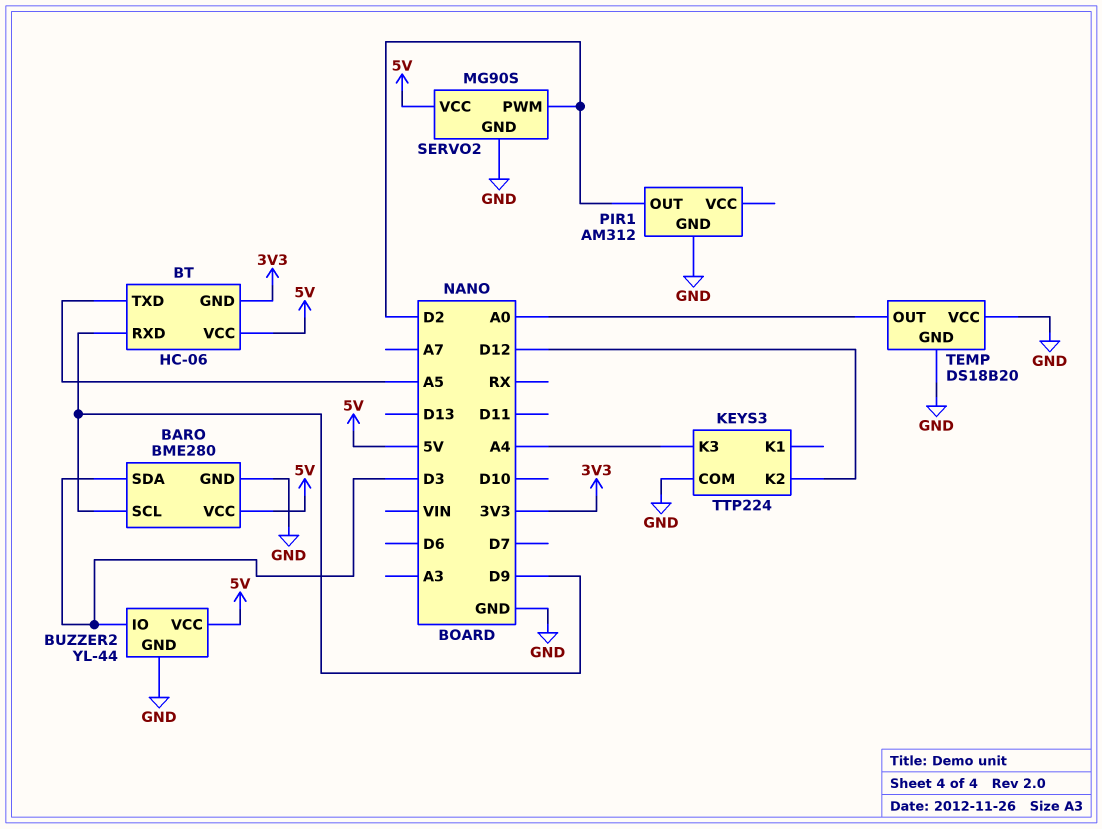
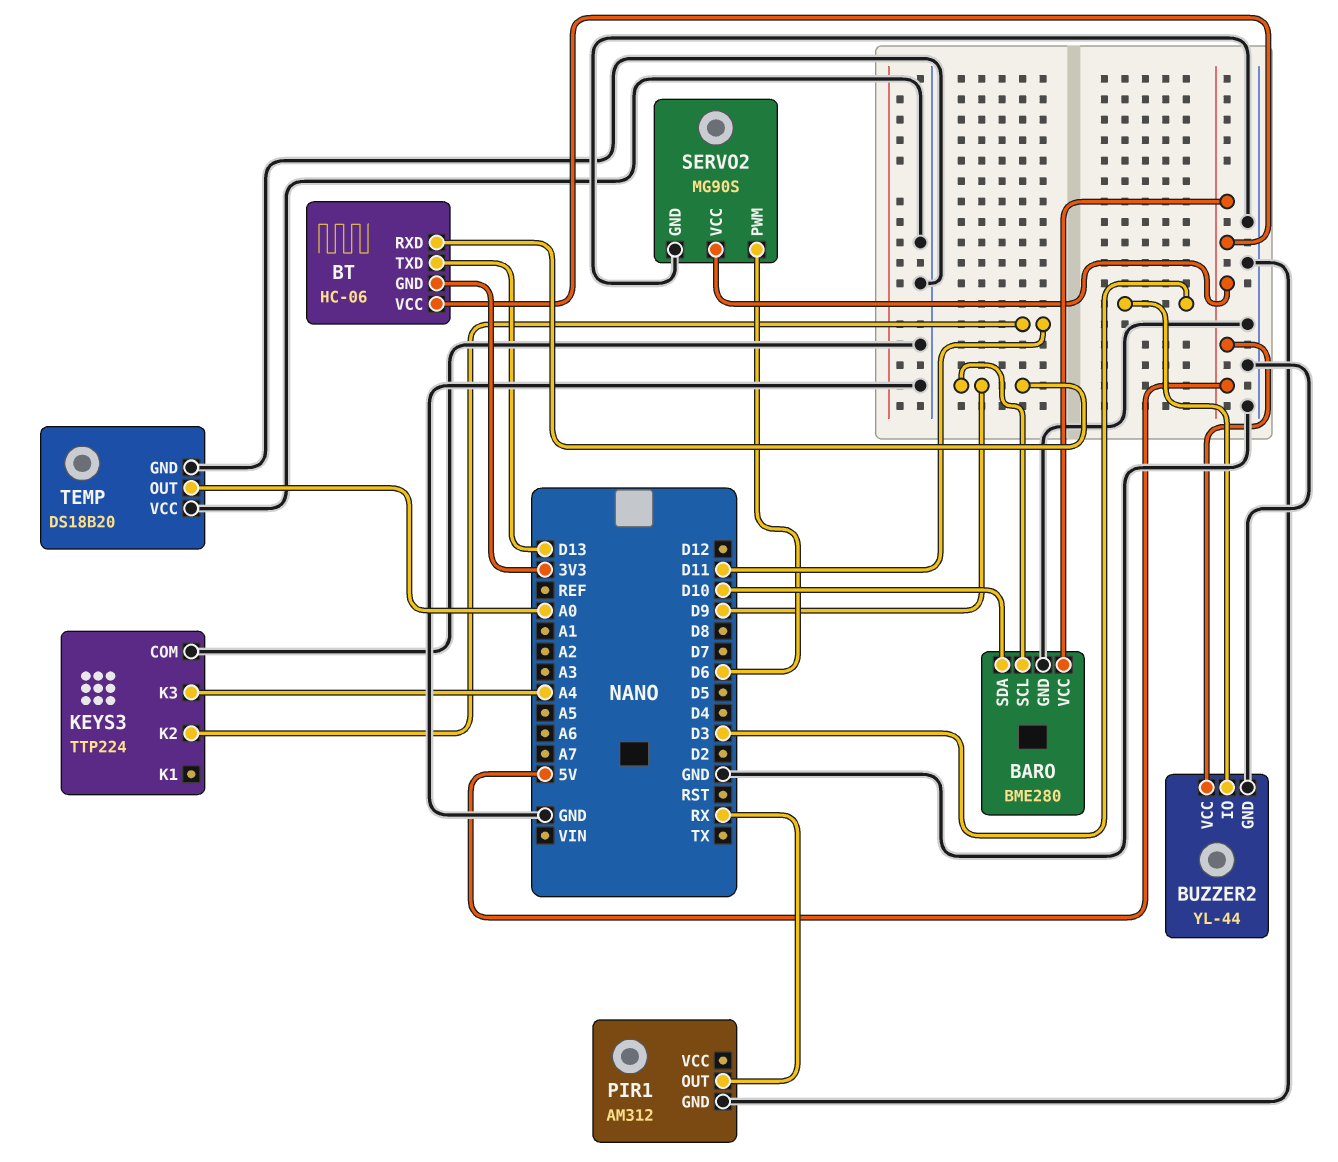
BARO pin SDA: D3 -> D10
BT pin TXD: A5 -> D13
KEYS3 pin K2: D12 -> D11
PIR1 pin OUT: D2 -> RX
SERVO2 pin PWM: D2 -> D6

